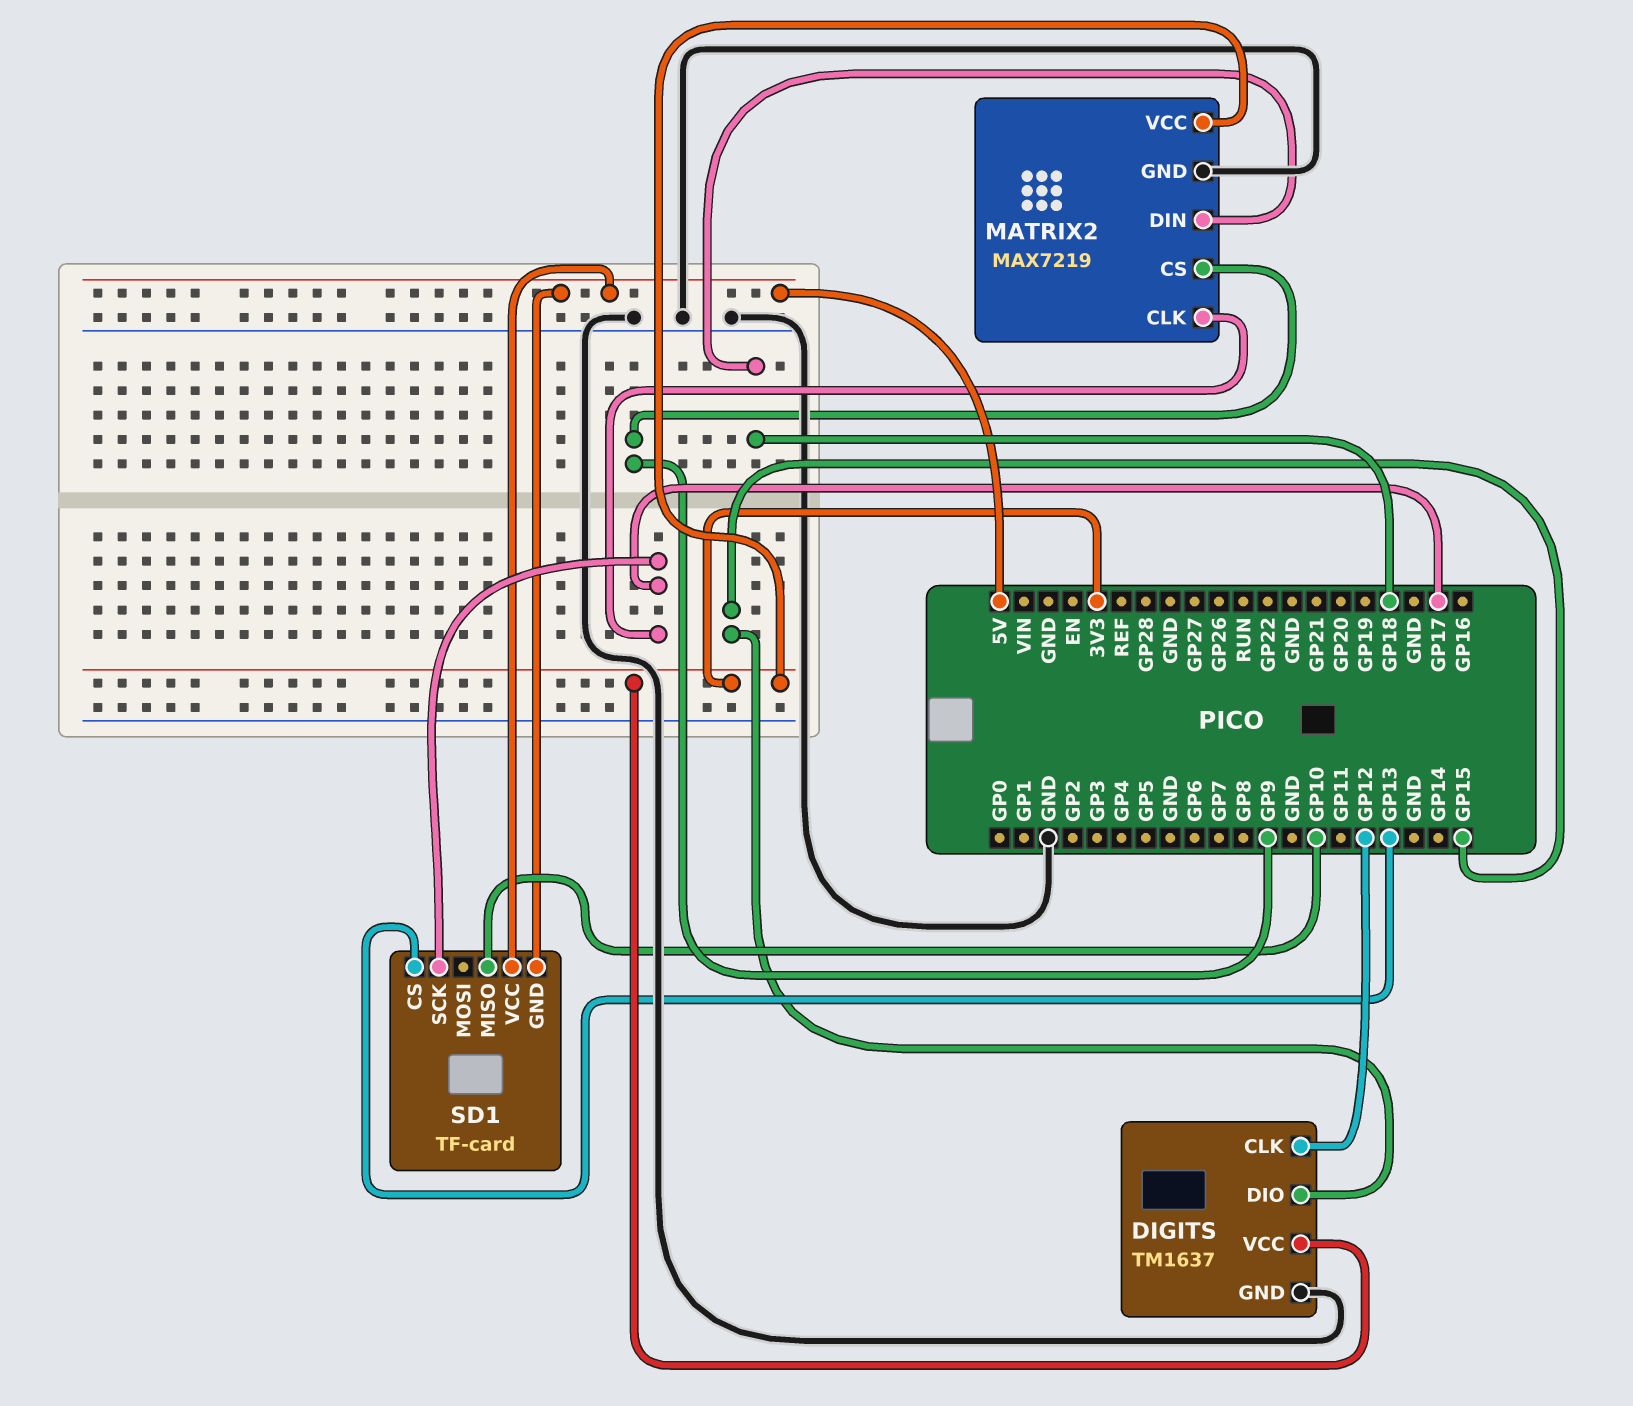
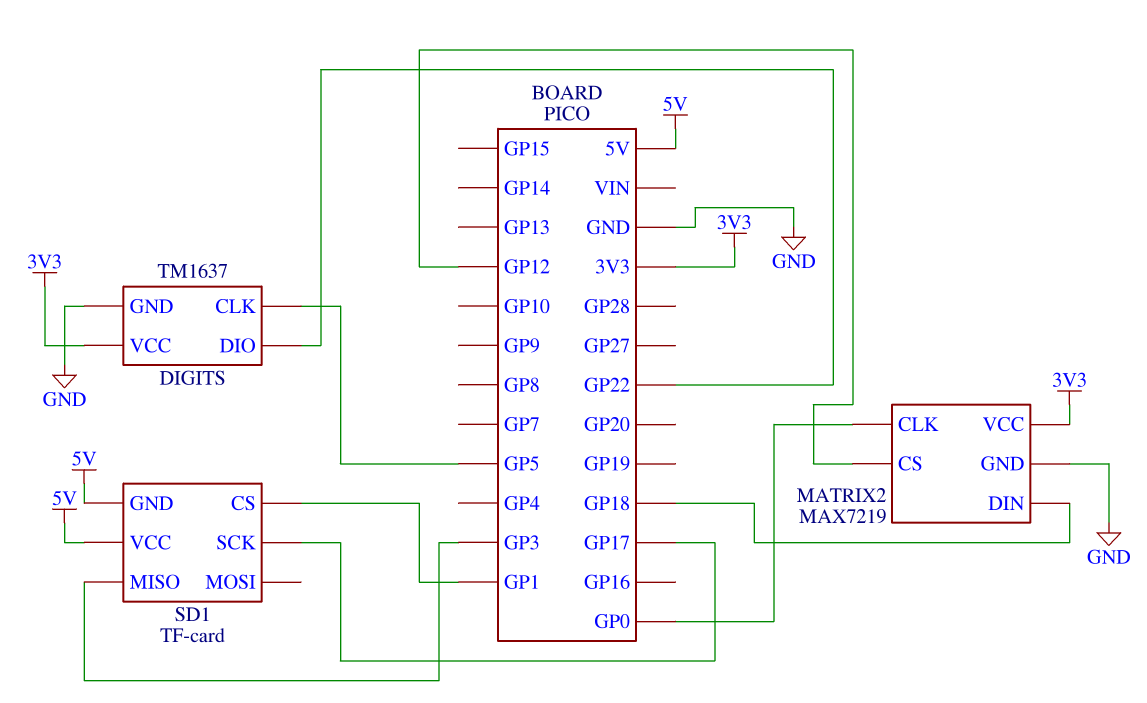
DIGITS pin CLK: GP12 -> GP5
DIGITS pin DIO: GP15 -> GP22
MATRIX2 pin CLK: GP17 -> GP0
MATRIX2 pin CS: GP9 -> GP12
SD1 pin CS: GP13 -> GP1
SD1 pin MISO: GP10 -> GP3

